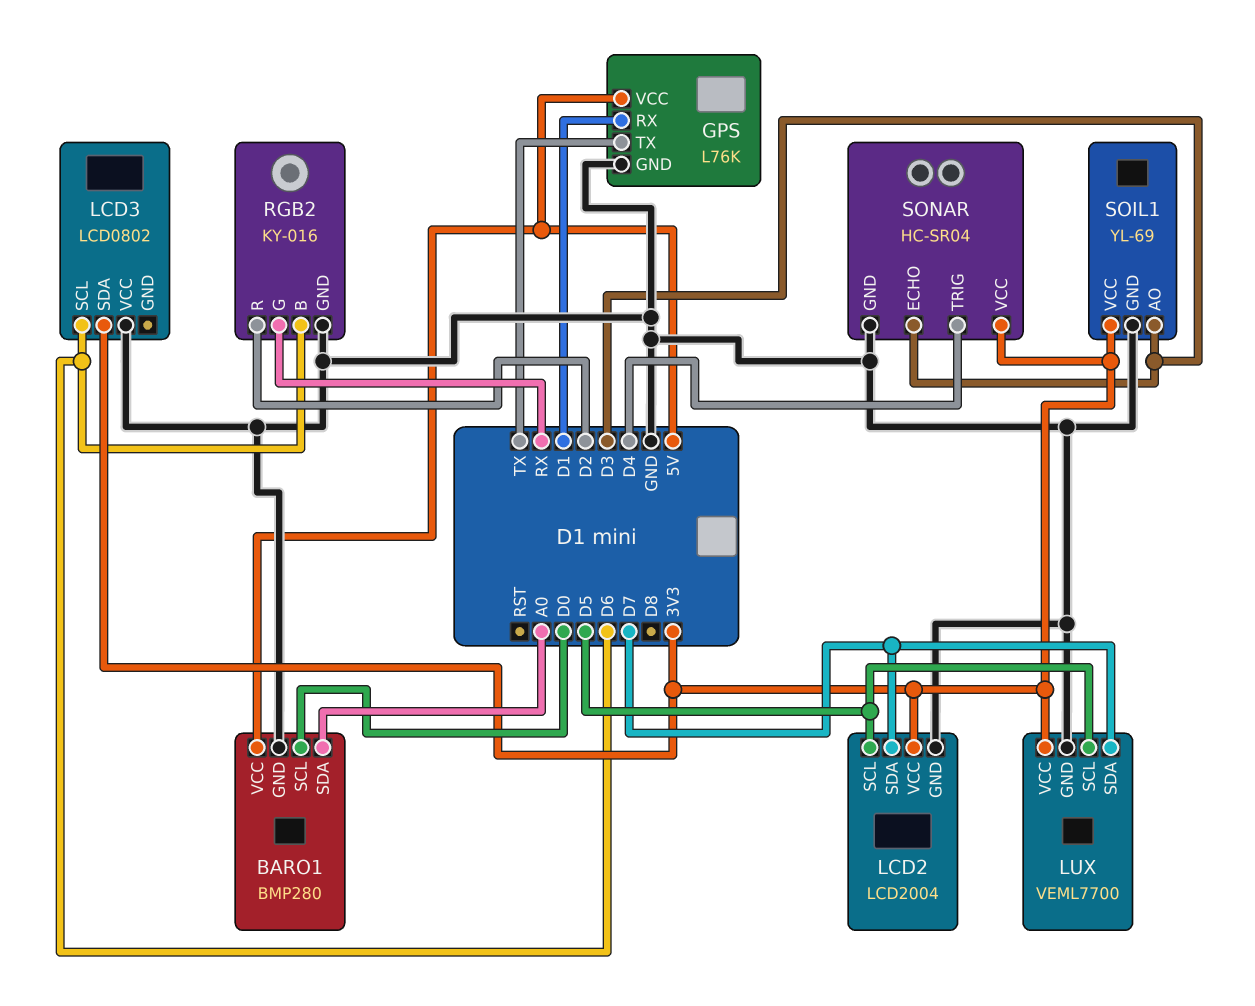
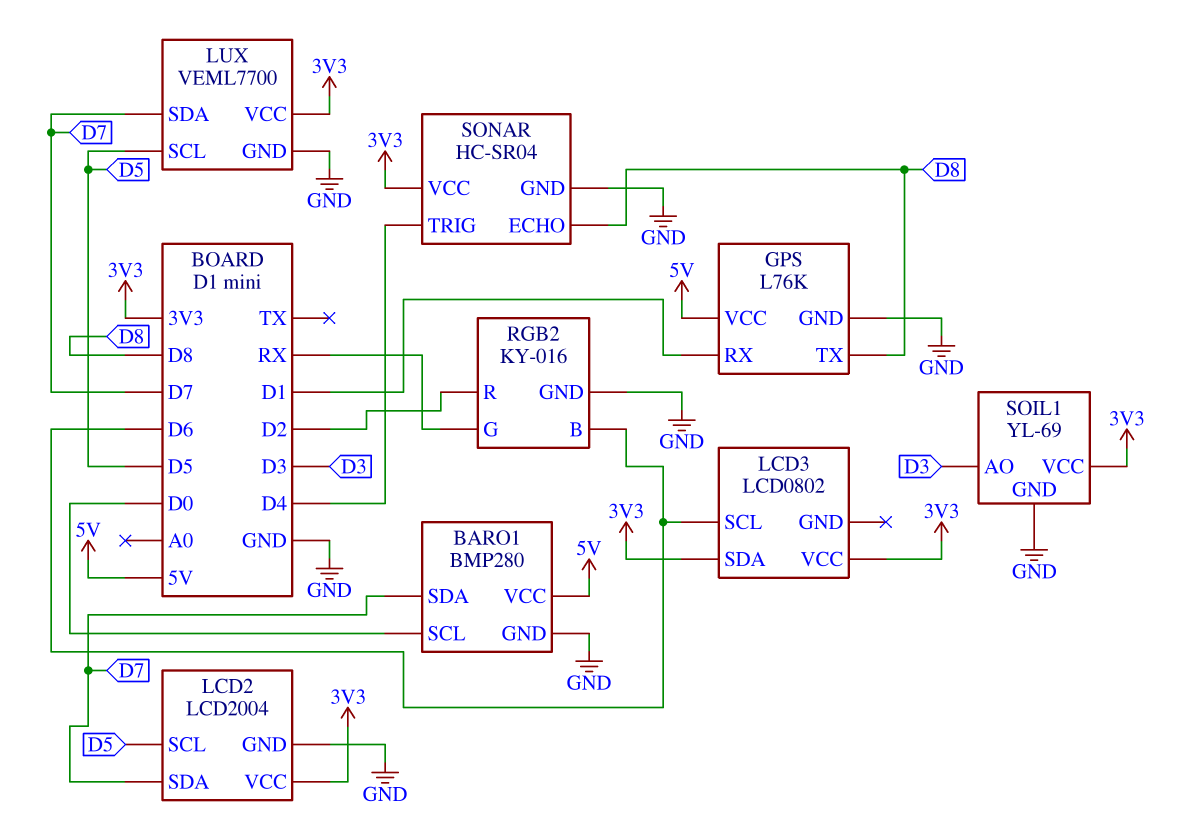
BARO1 pin SDA: A0 -> D7
GPS pin TX: TX -> D8
LCD3 pin VCC: GND -> 3V3
SONAR pin ECHO: D3 -> D8

